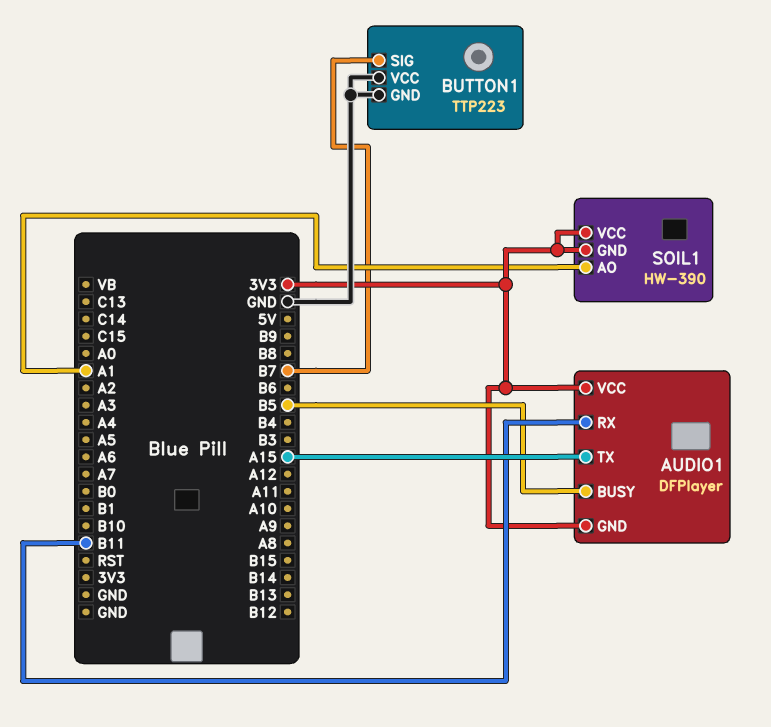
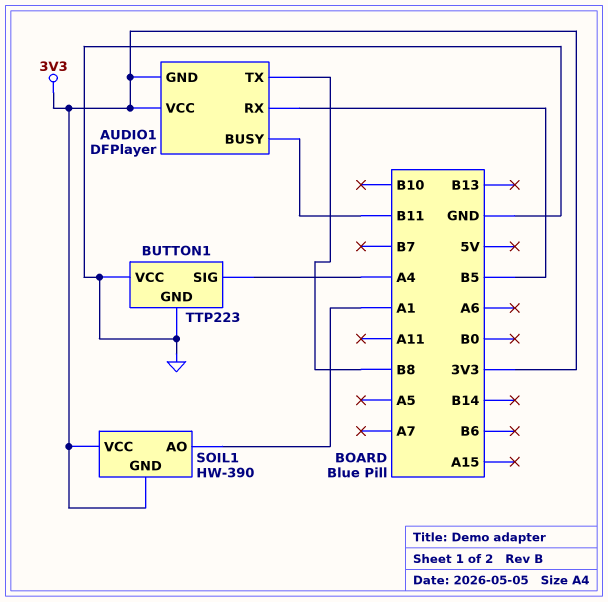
AUDIO1 pin BUSY: B5 -> B11
AUDIO1 pin RX: B11 -> B5
AUDIO1 pin TX: A15 -> B8
BUTTON1 pin SIG: B7 -> A4

